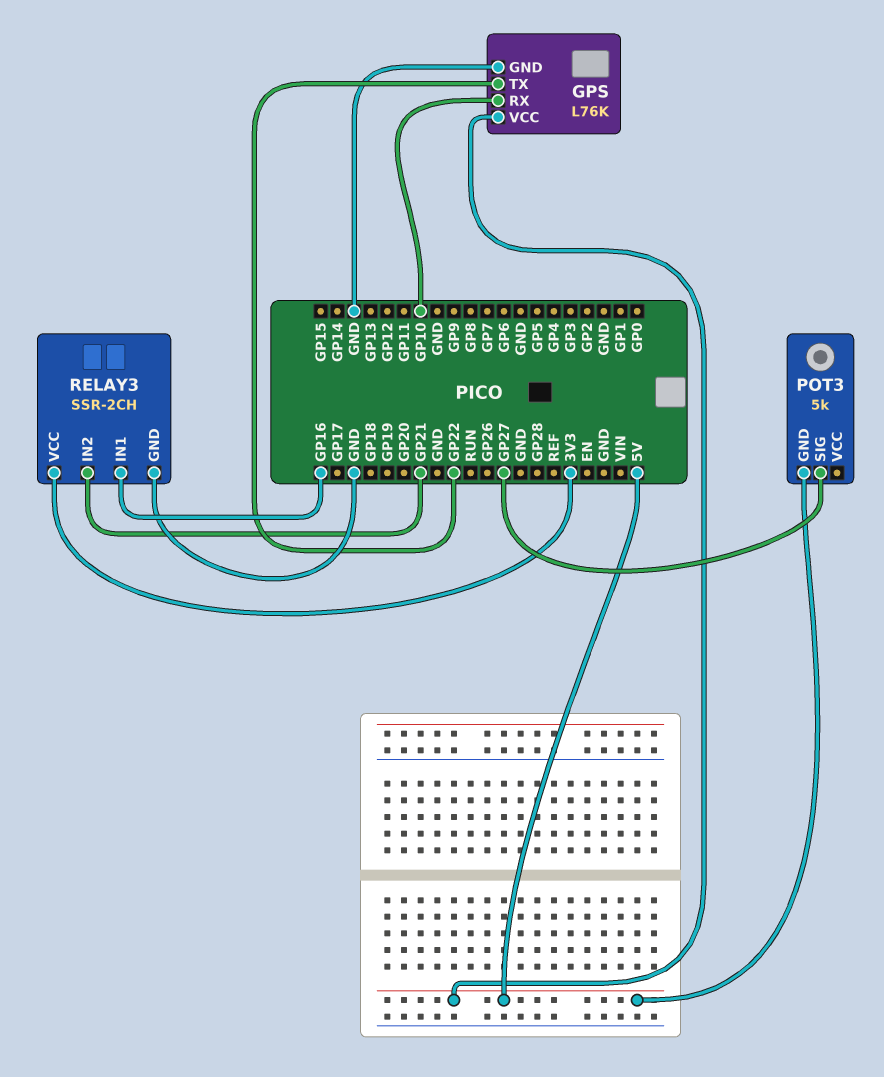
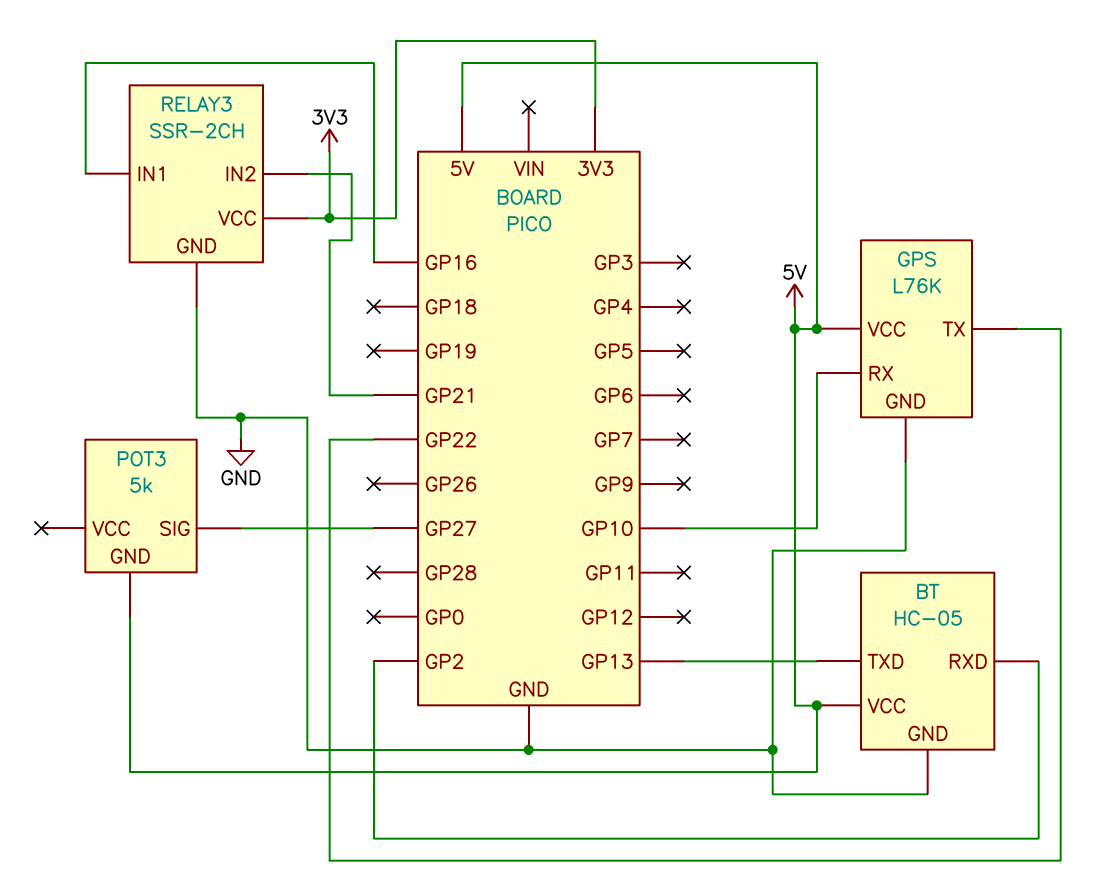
BT: none -> HC-05
BT pin GND: none -> GND
BT pin RXD: none -> GP2
BT pin TXD: none -> GP13
BT pin VCC: none -> 5V

